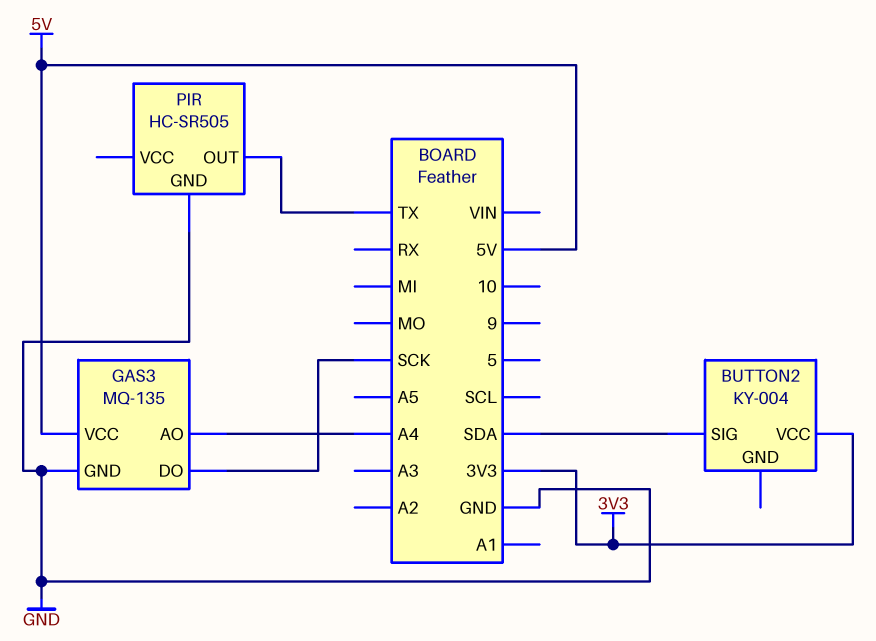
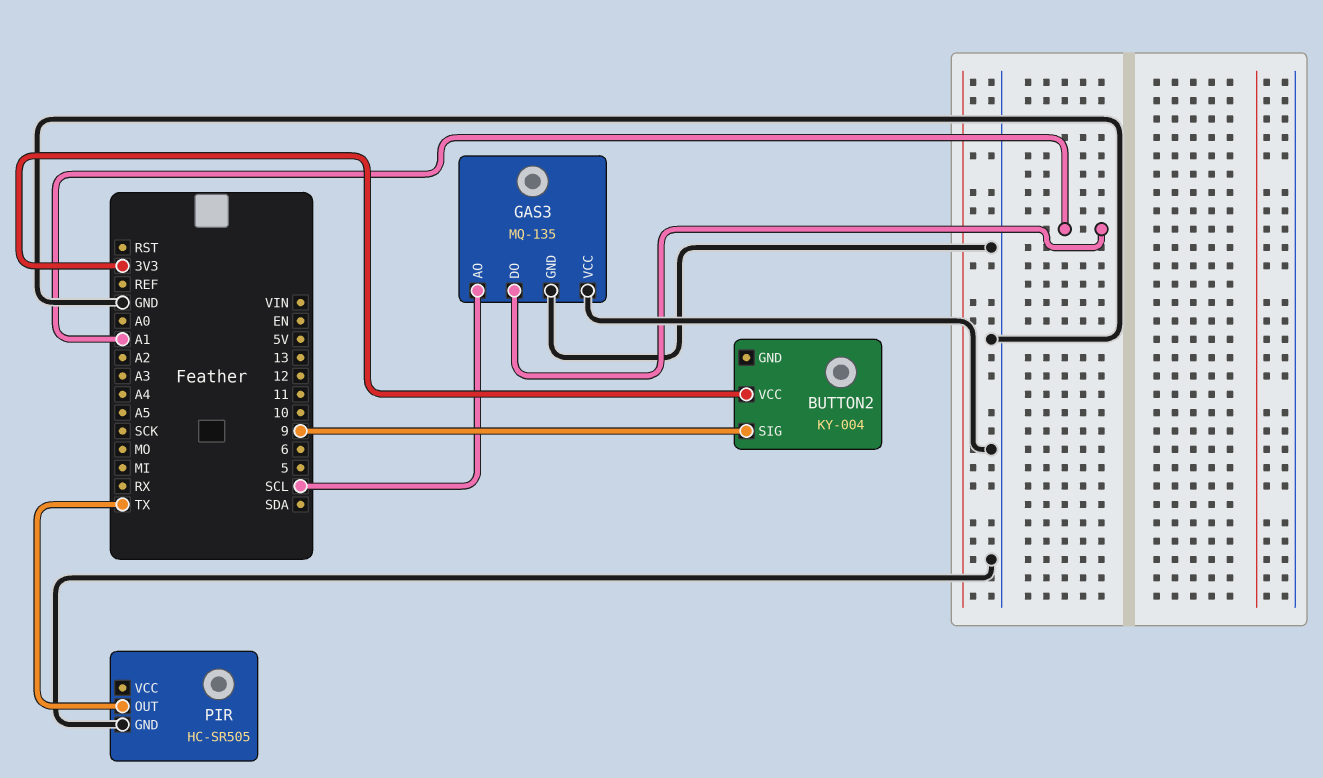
BUTTON2 pin SIG: SDA -> 9
GAS3 pin AO: A4 -> SCL
GAS3 pin DO: SCK -> A1
GAS3 pin VCC: 5V -> GND

